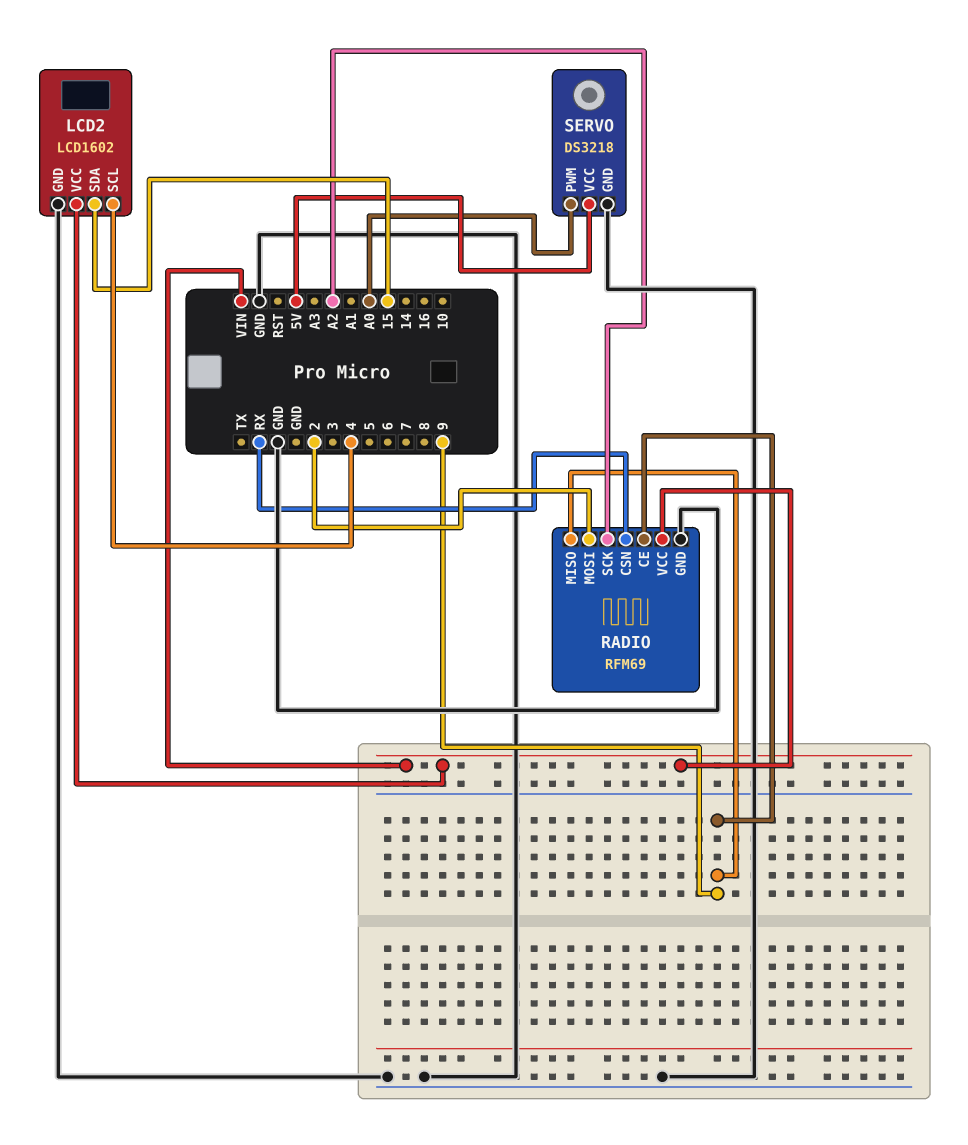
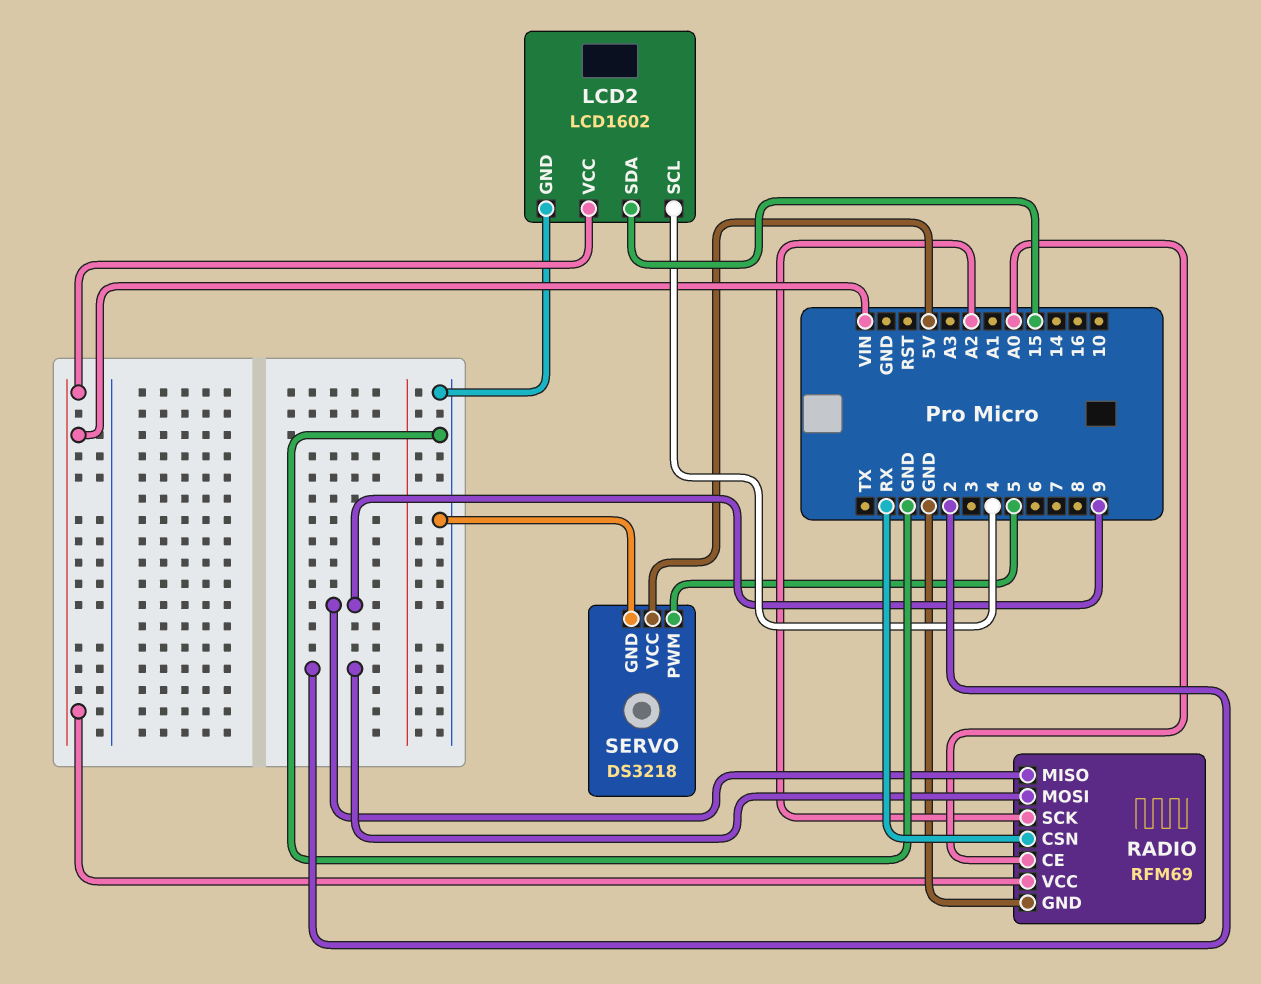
RADIO pin CE: 9 -> A0
SERVO pin PWM: A0 -> 5

